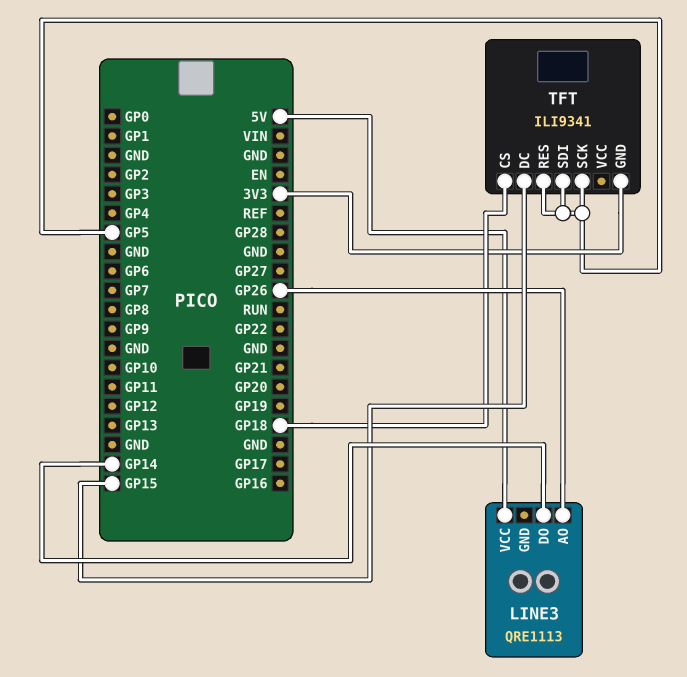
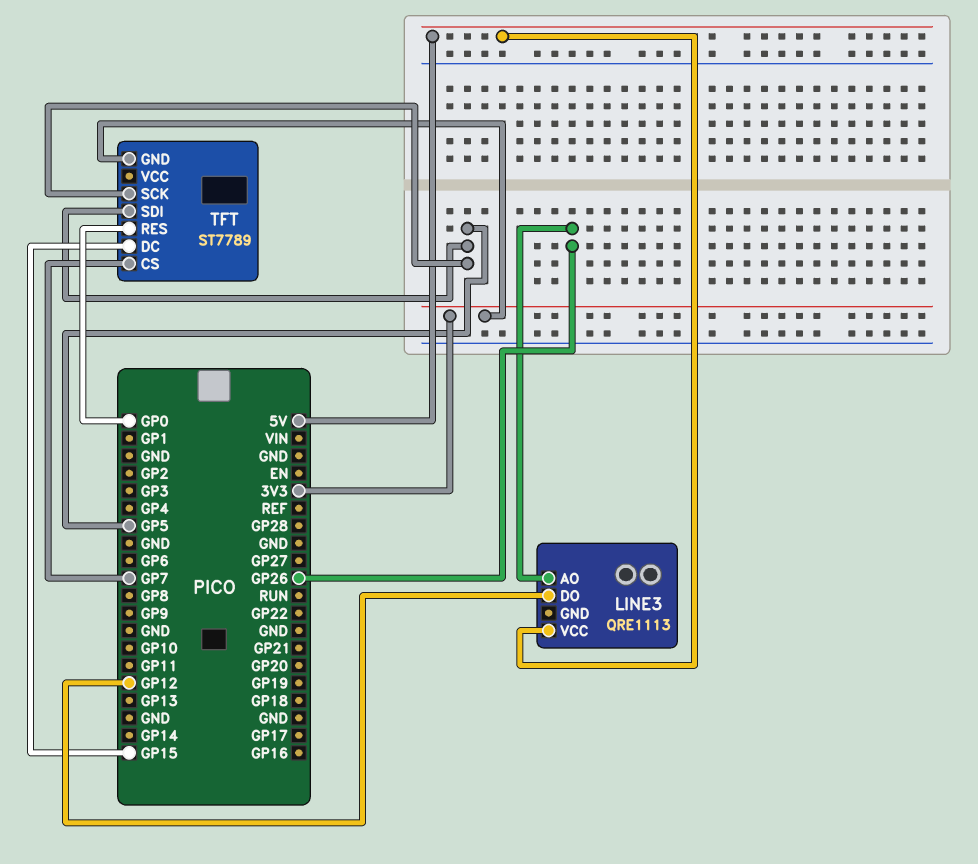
LINE3 pin DO: GP14 -> GP12
TFT: ILI9341 -> ST7789
TFT pin CS: GP18 -> GP7
TFT pin RES: GP5 -> GP0

